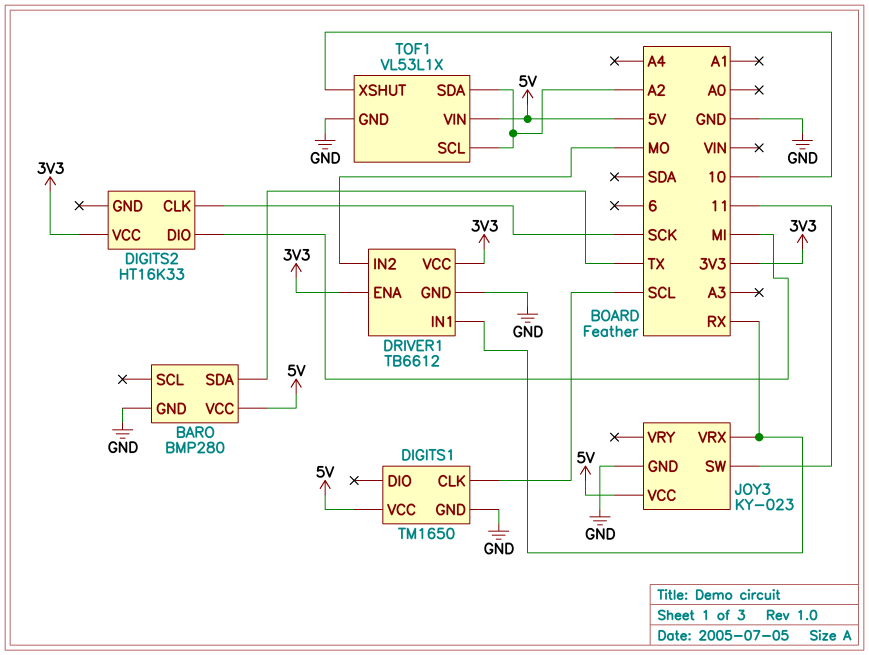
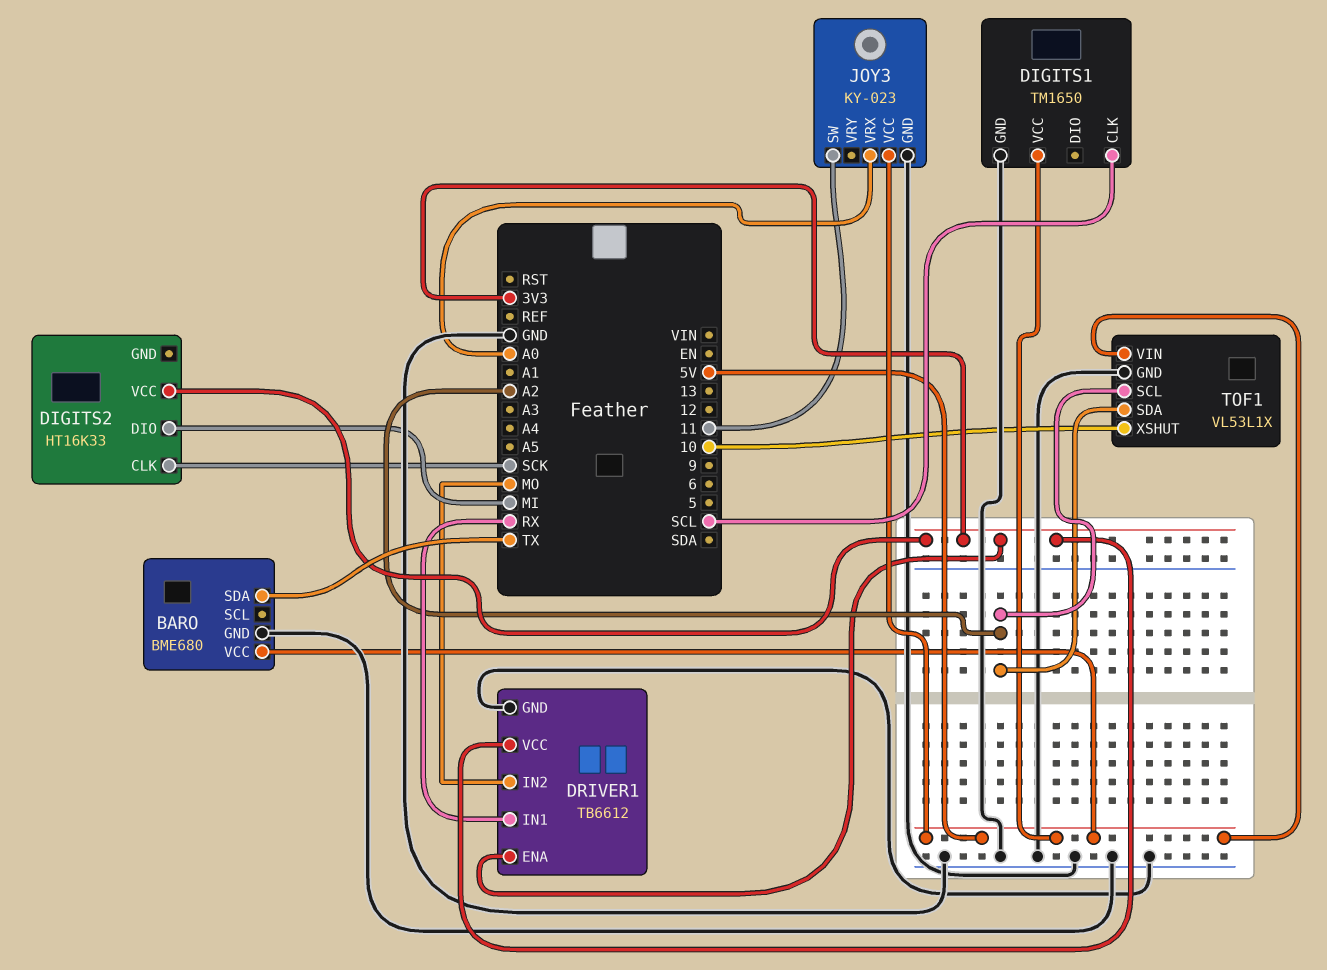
BARO: BMP280 -> BME680
JOY3 pin VRX: RX -> A0

